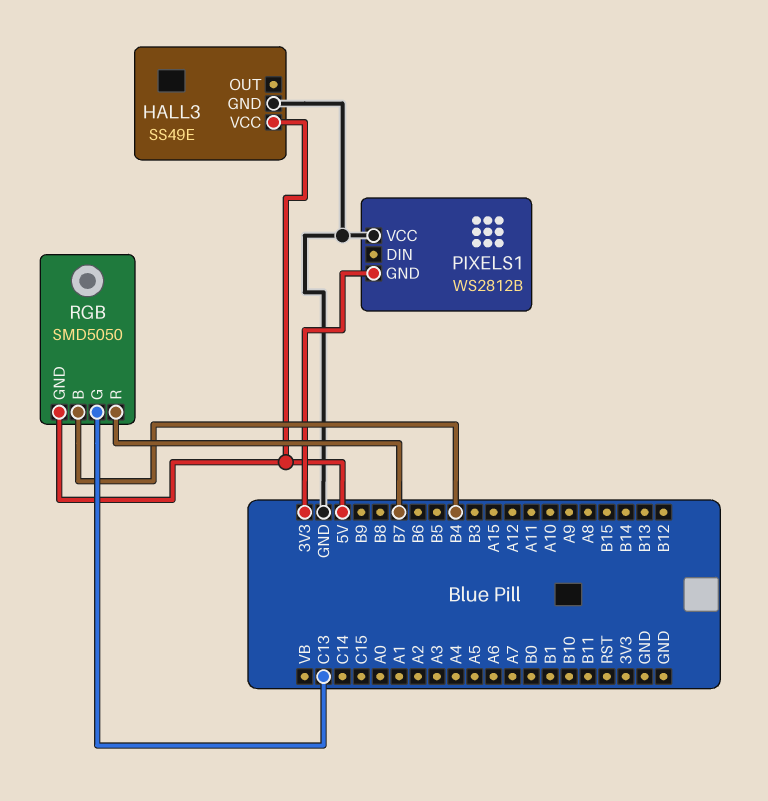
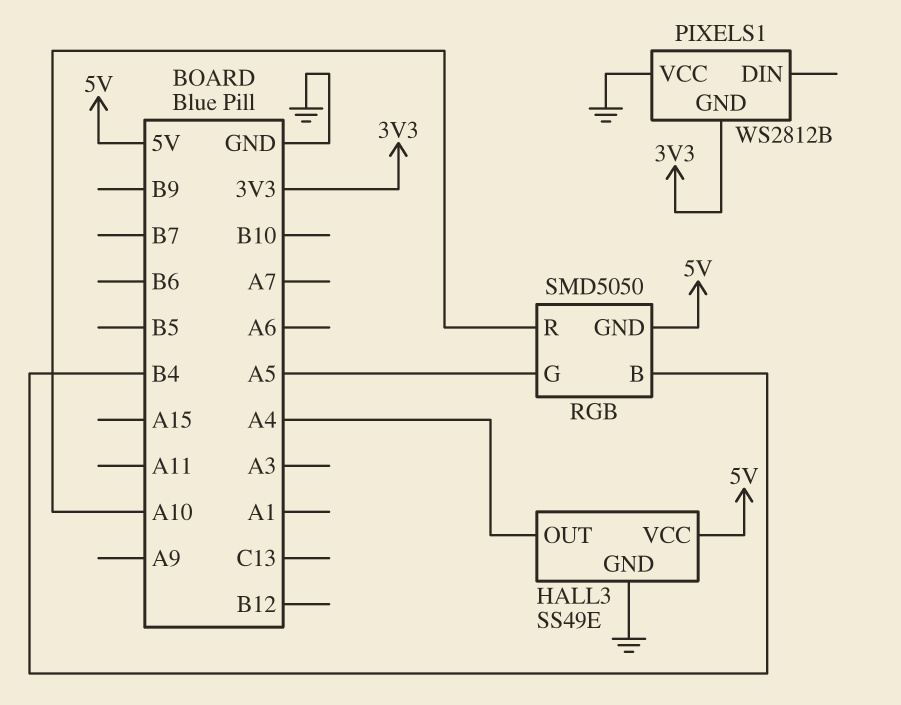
HALL3 pin OUT: none -> A4
RGB pin G: C13 -> A5
RGB pin R: B7 -> A10

